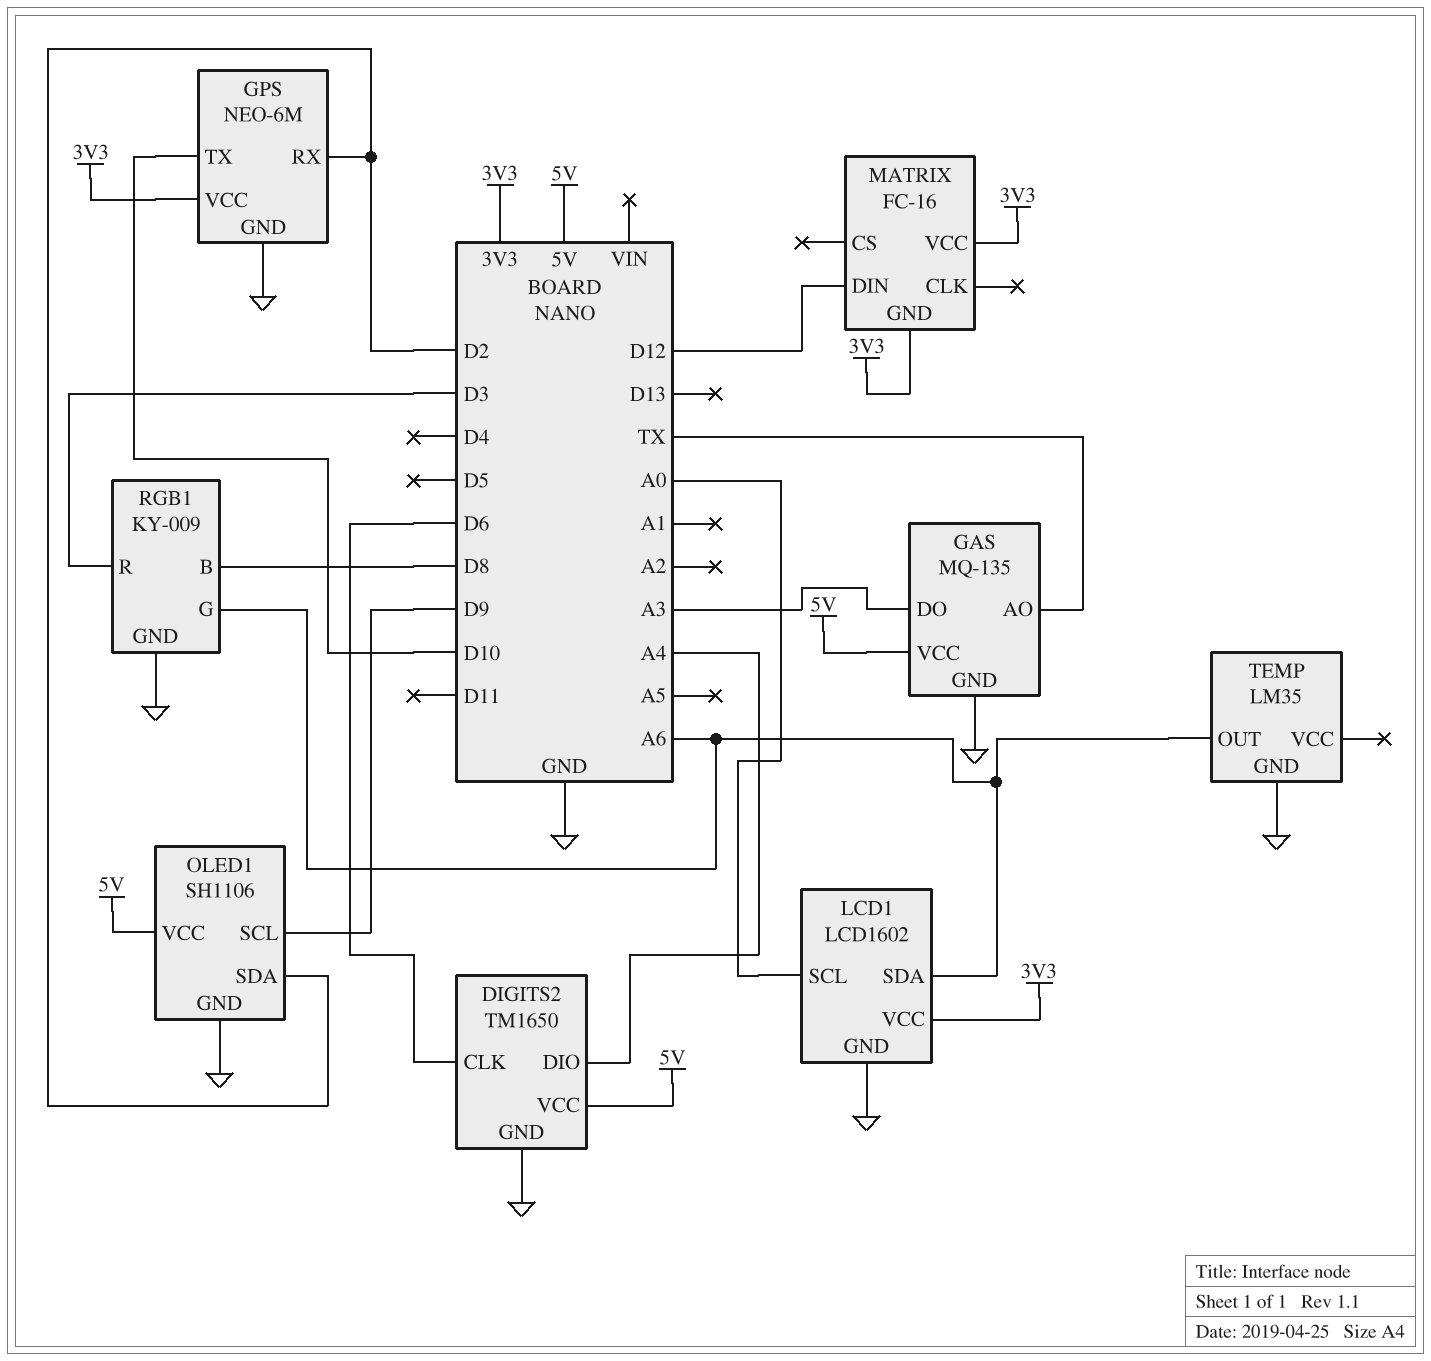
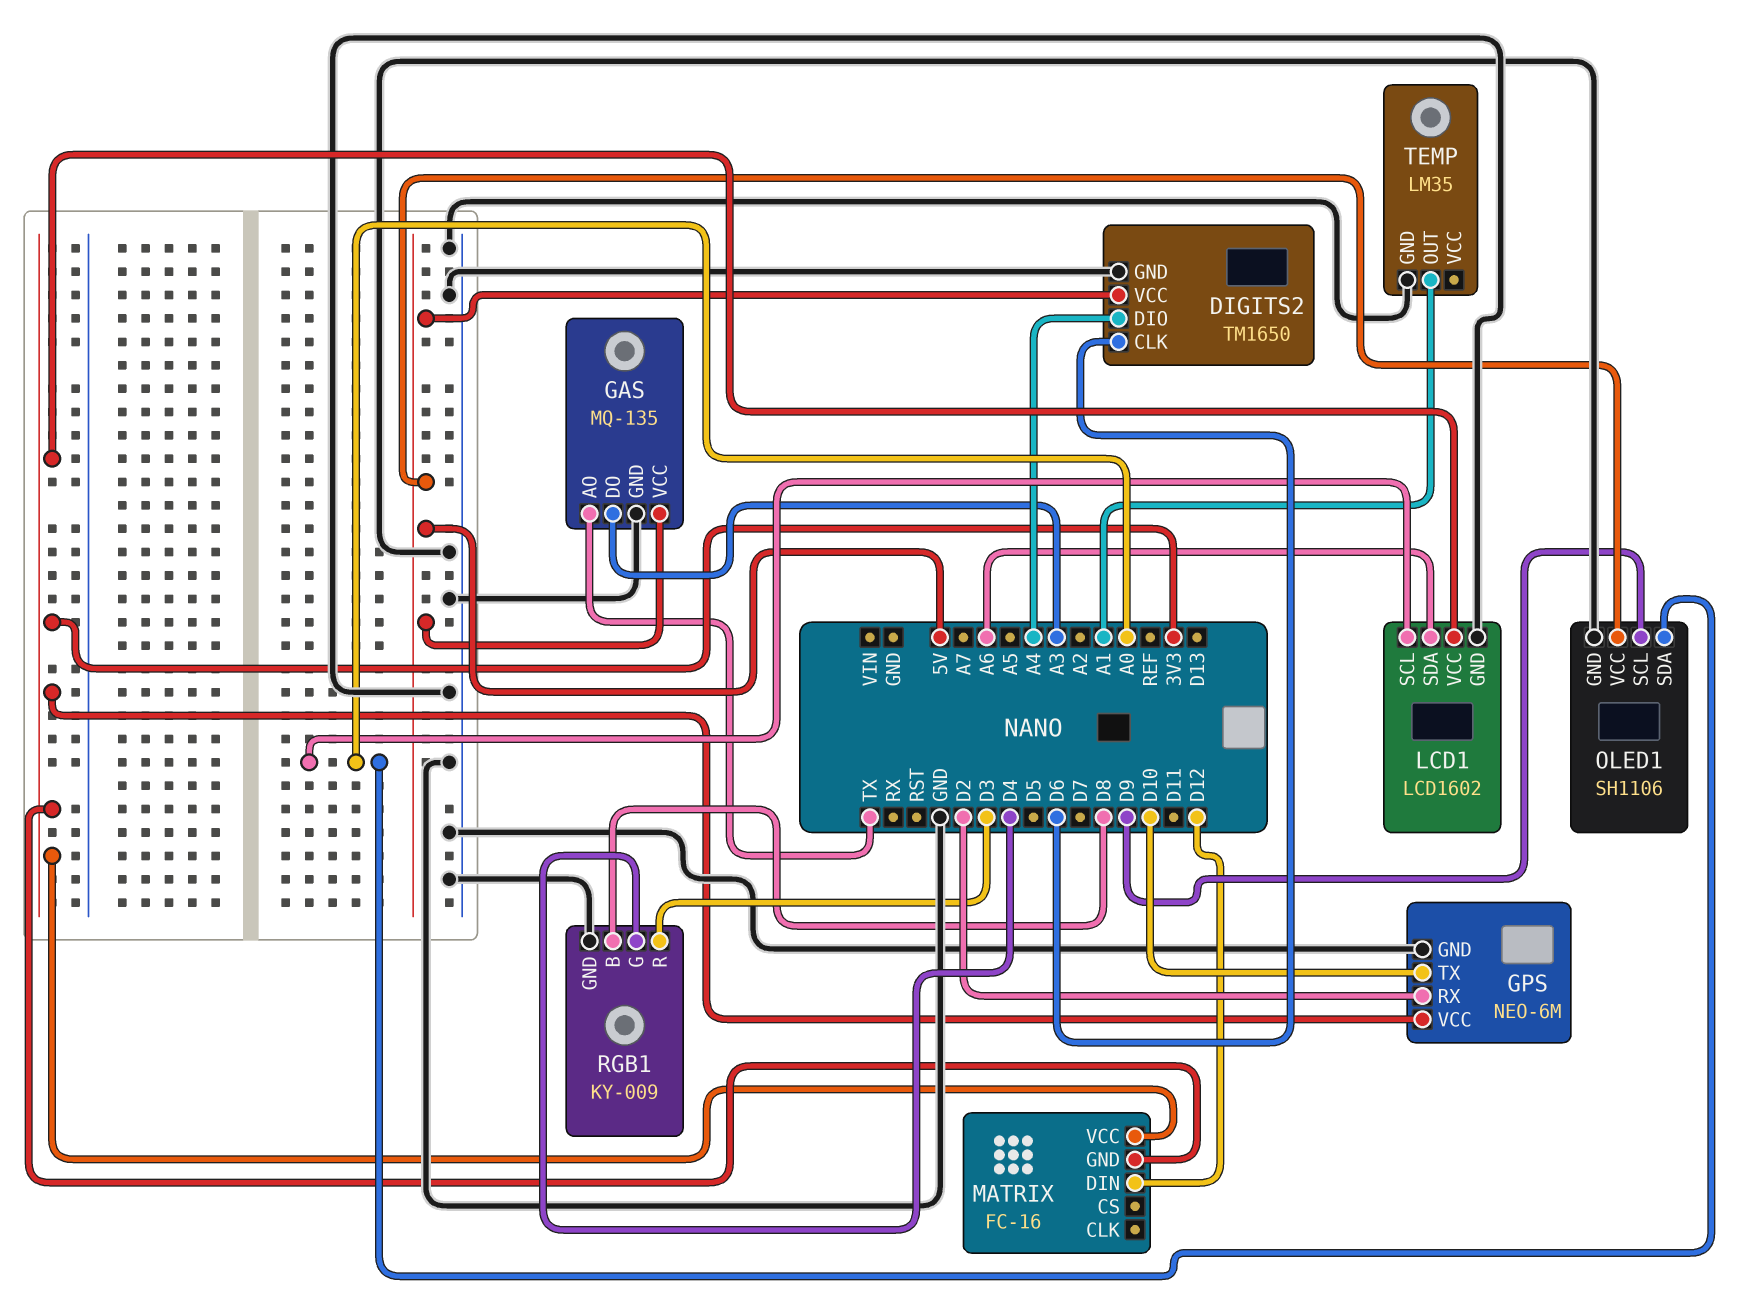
OLED1 pin SDA: D2 -> A0
RGB1 pin G: A6 -> D4
TEMP pin OUT: A6 -> A1

